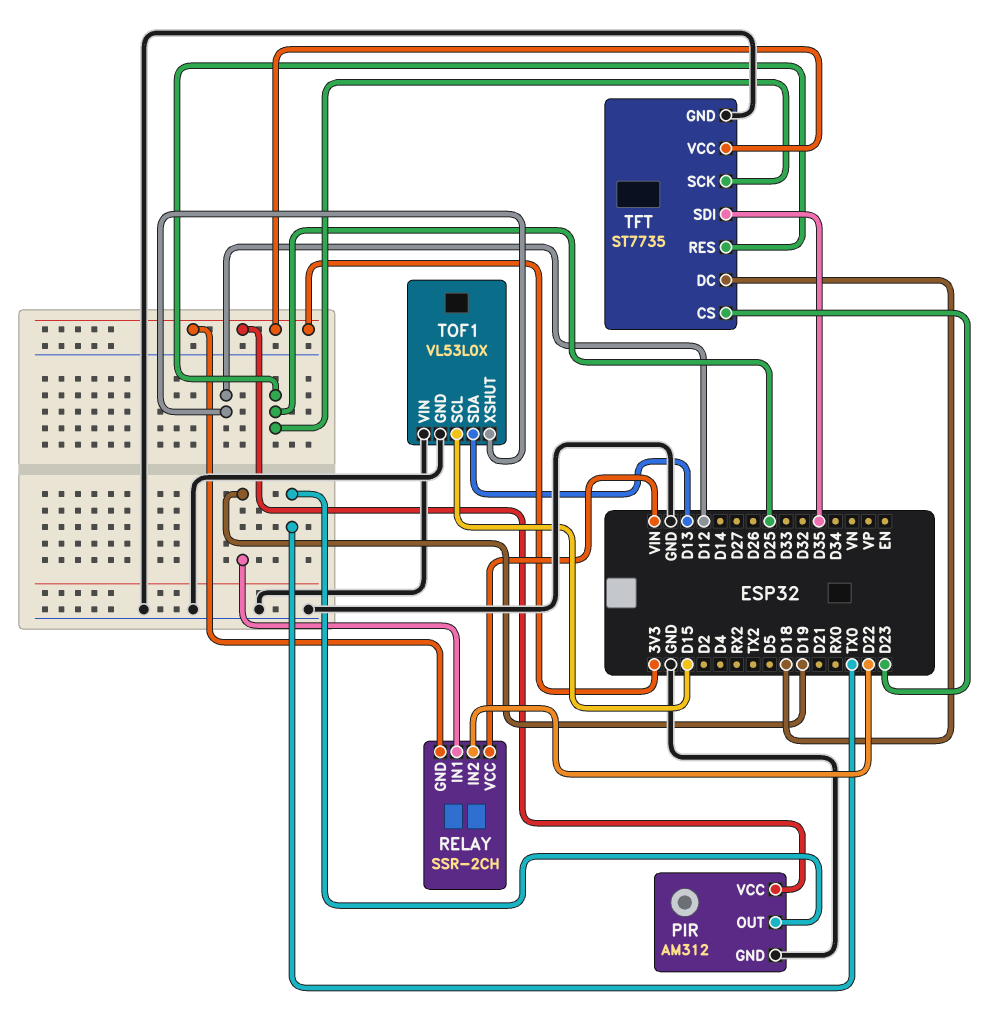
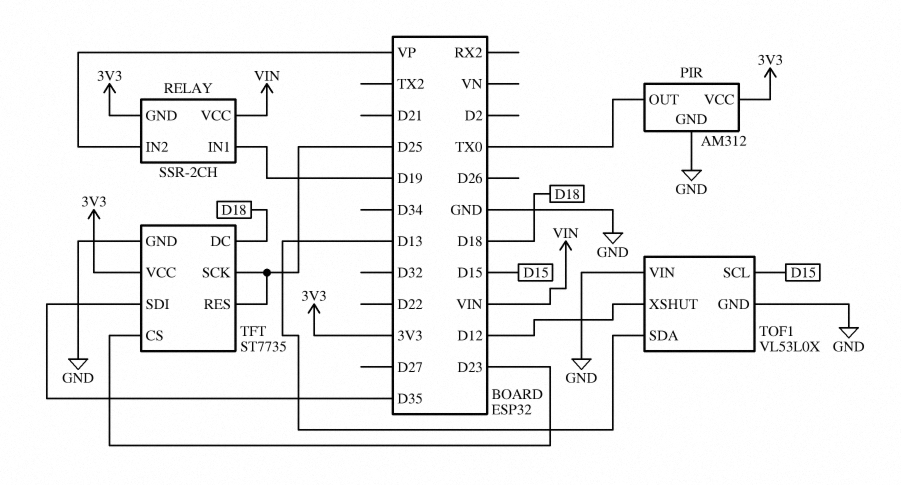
RELAY pin IN2: D22 -> VP

